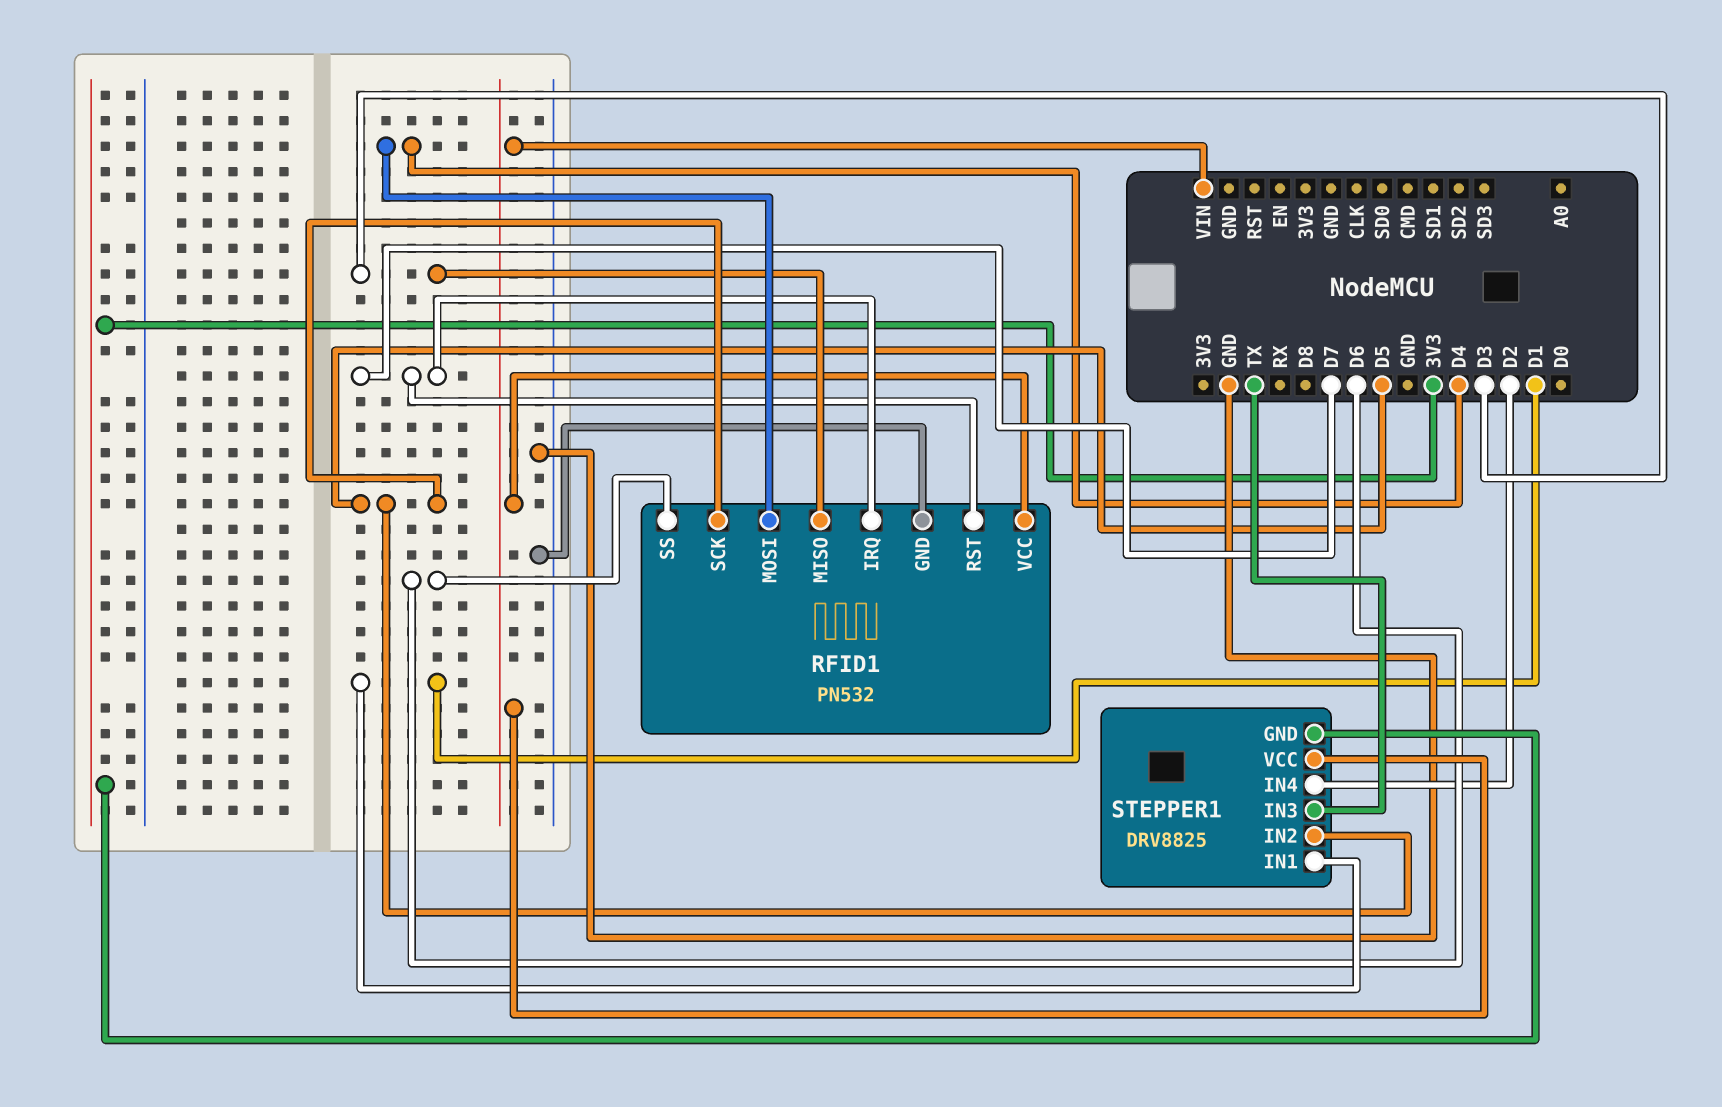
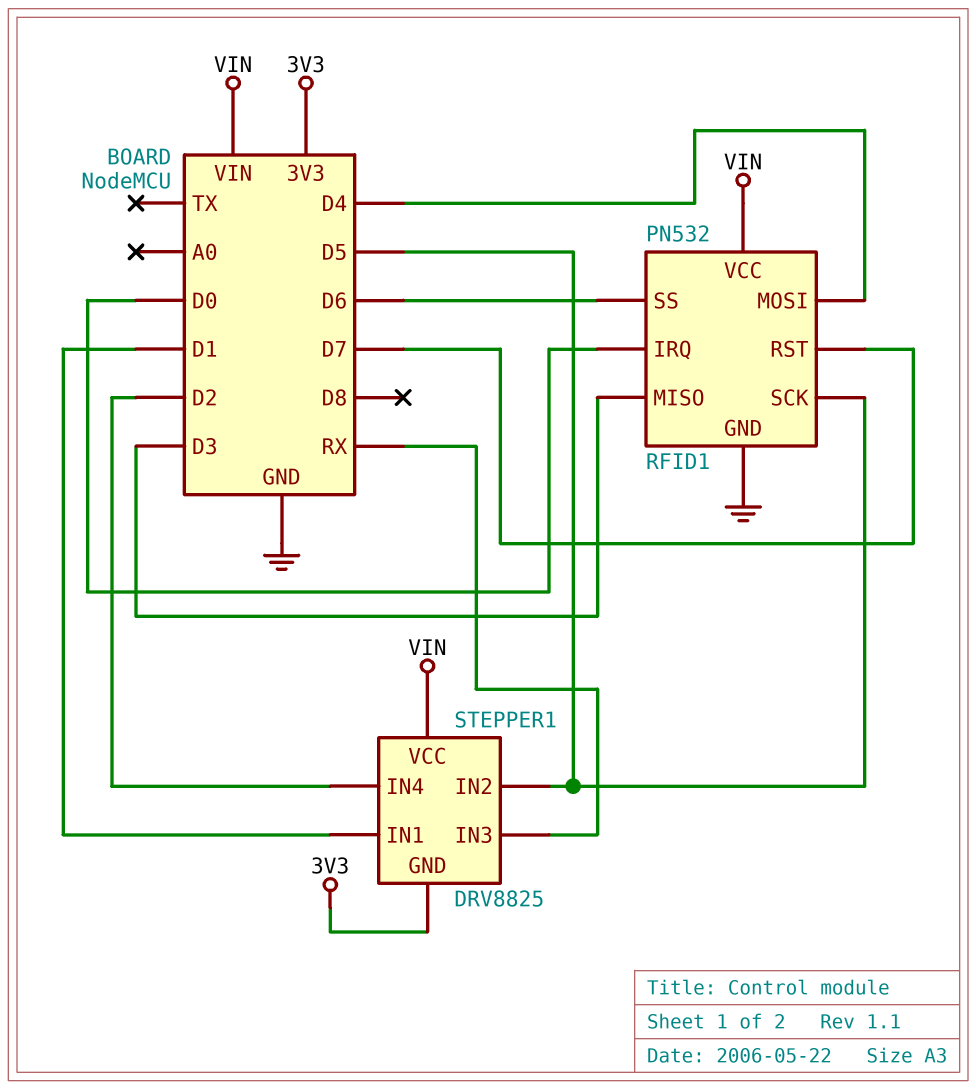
RFID1 pin IRQ: D7 -> D0
STEPPER1 pin IN3: TX -> RX

